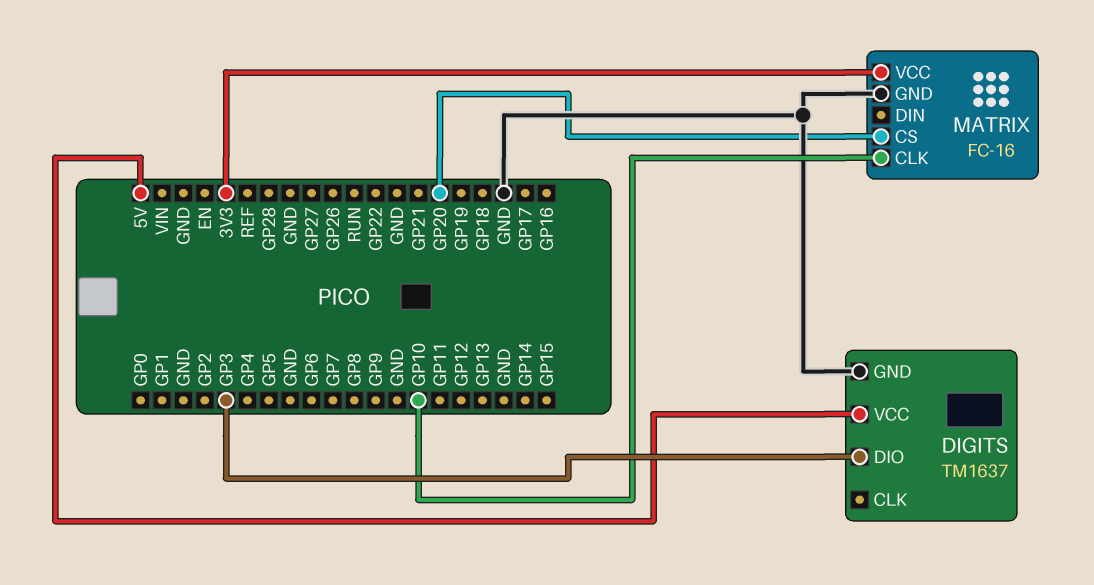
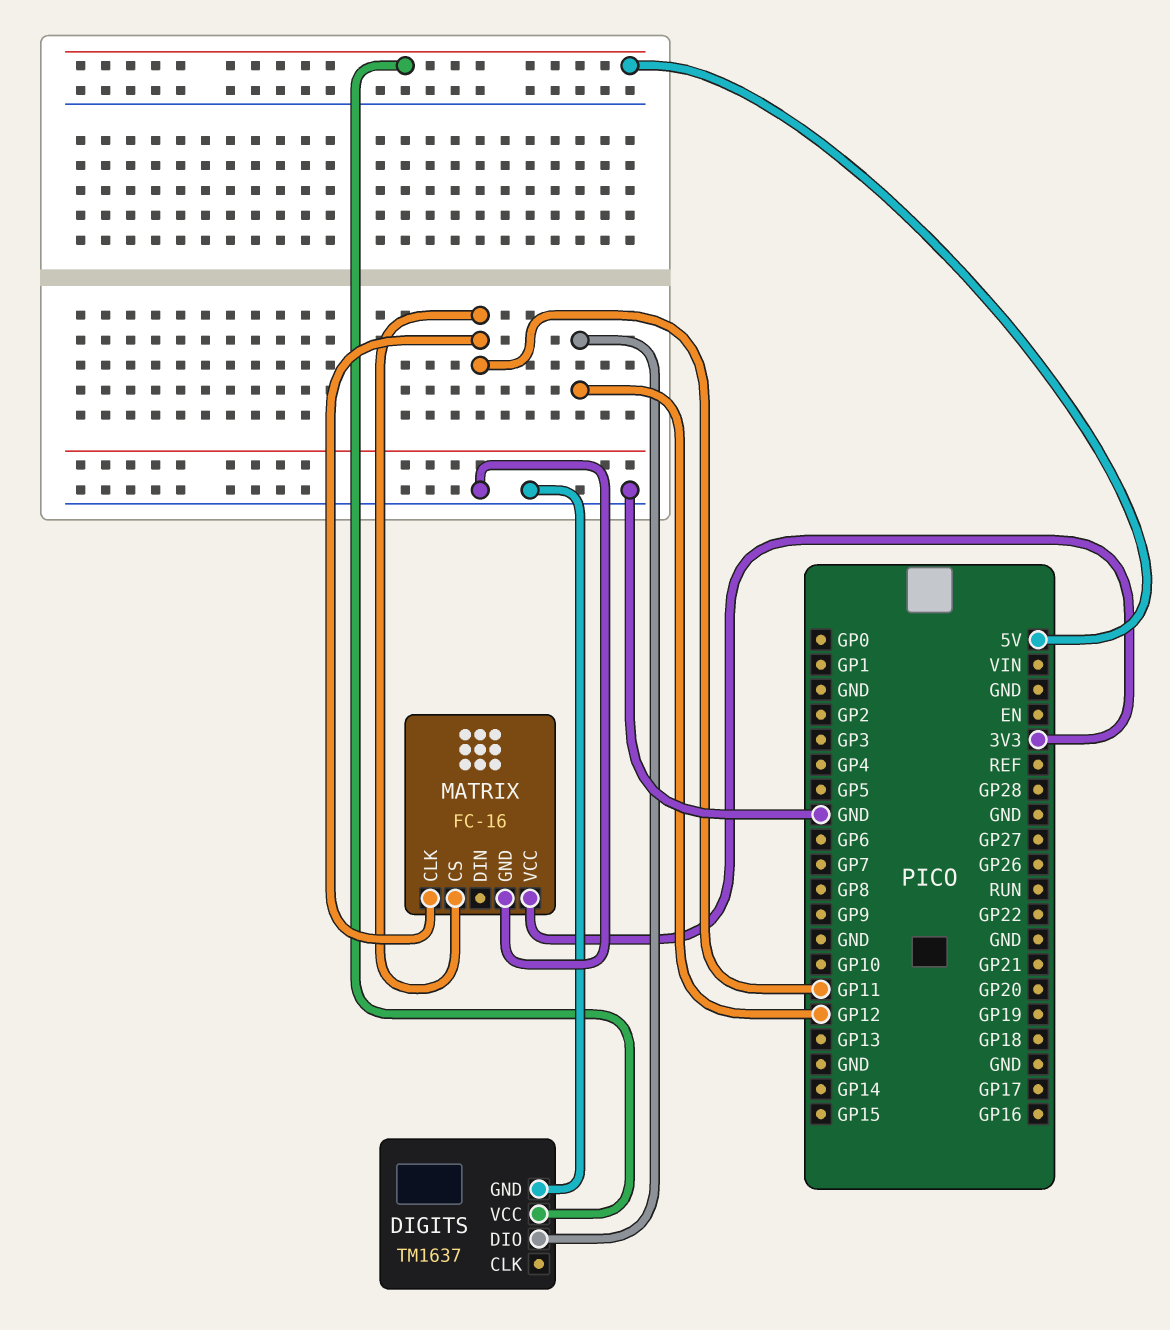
DIGITS pin DIO: GP3 -> GP12
MATRIX pin CLK: GP10 -> GP11
MATRIX pin CS: GP20 -> GP11

